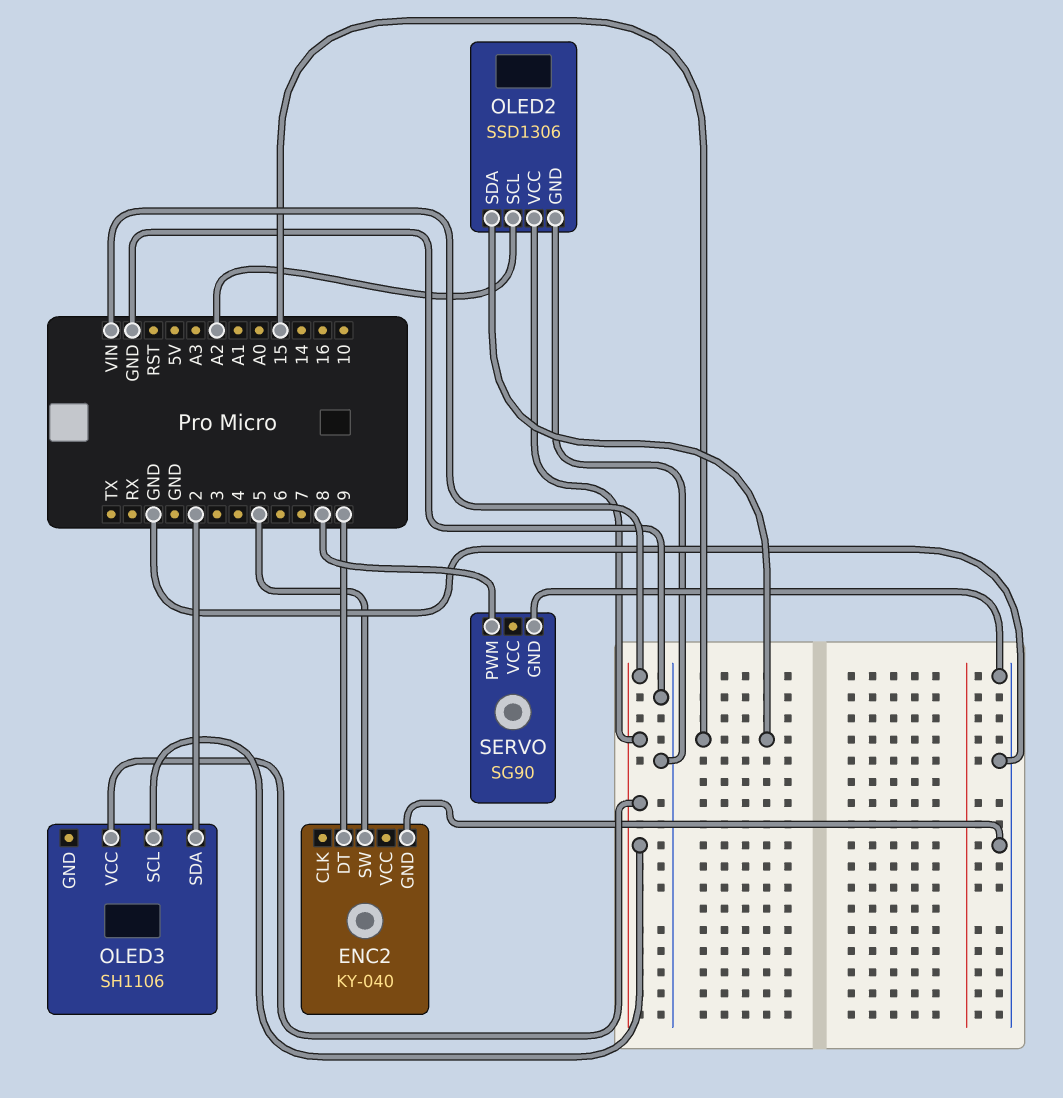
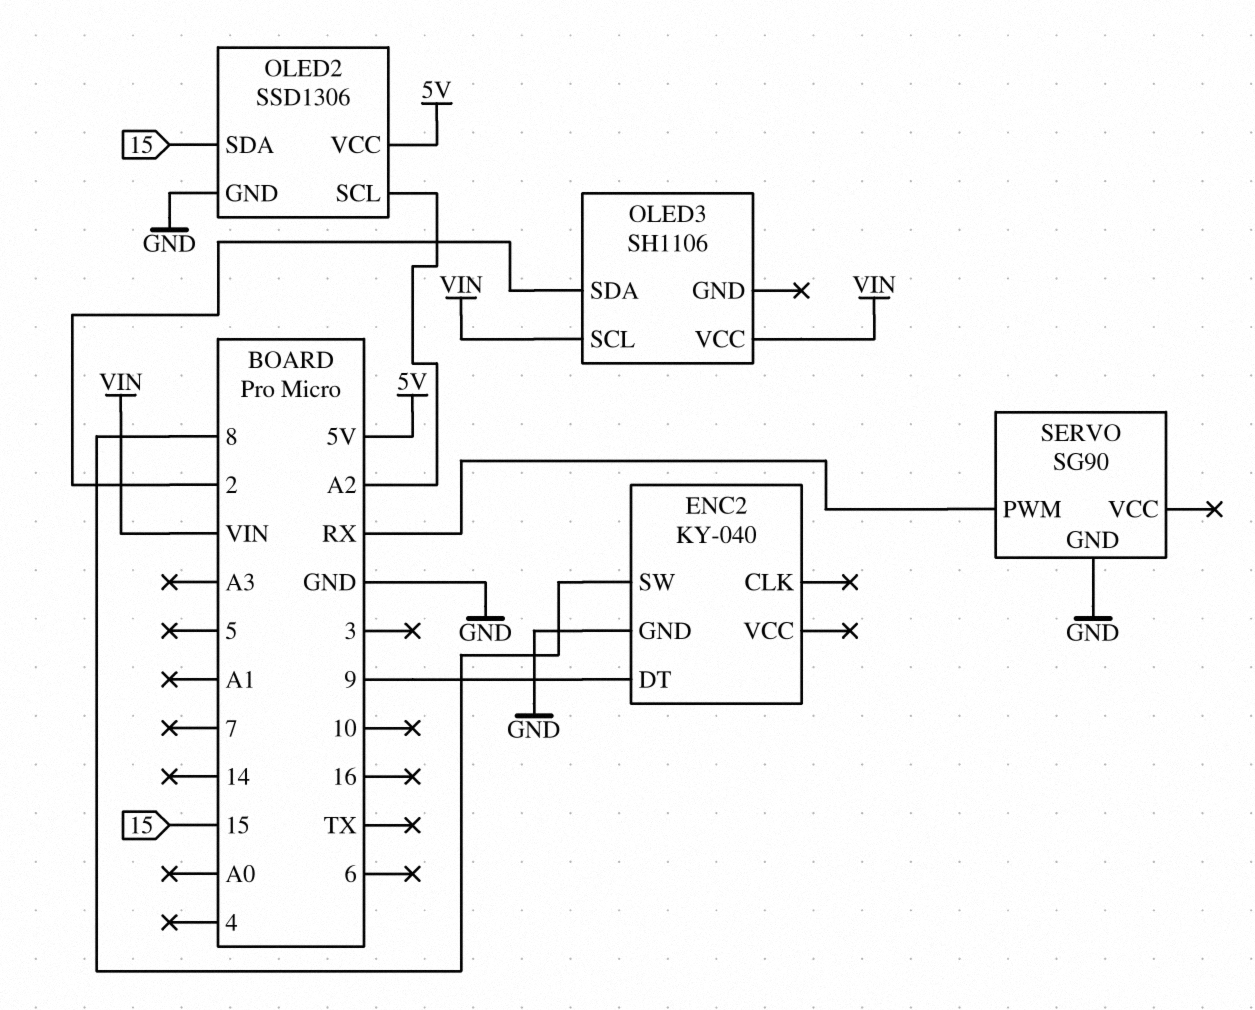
ENC2 pin SW: 5 -> 8
OLED2 pin VCC: VIN -> 5V
SERVO pin PWM: 8 -> RX

